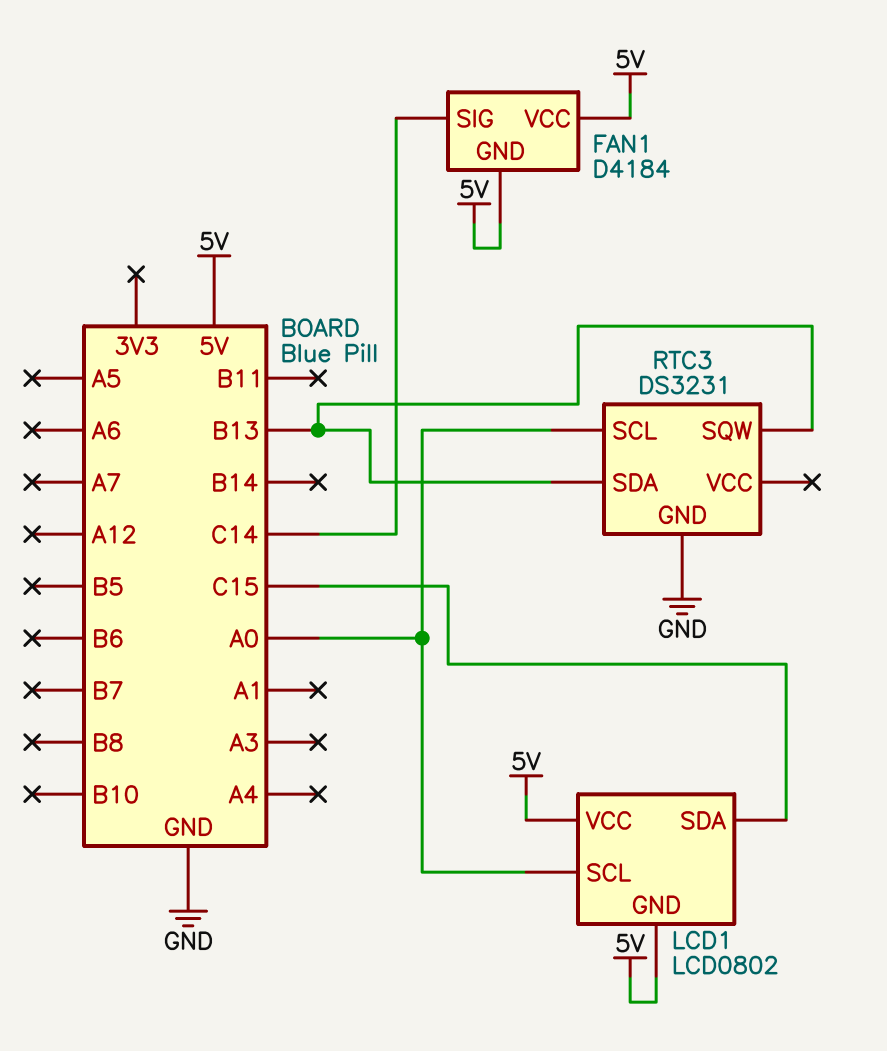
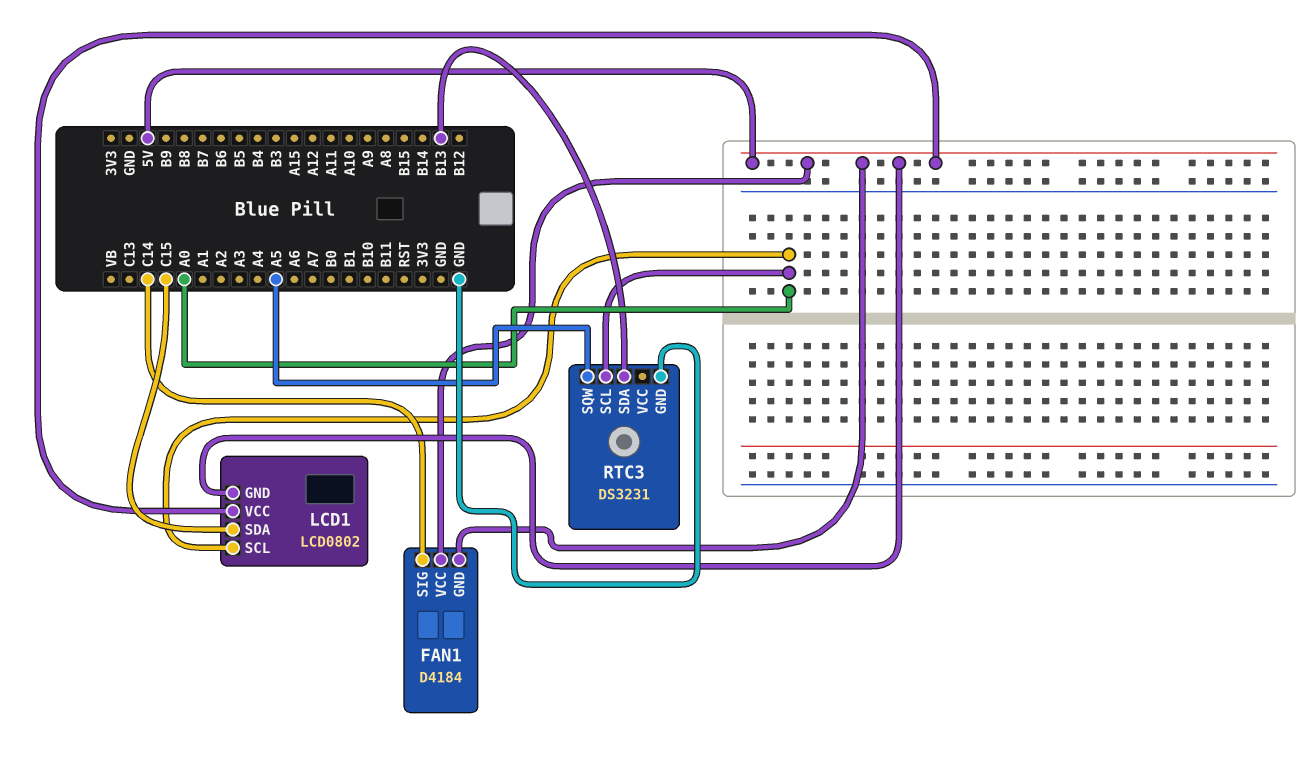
RTC3 pin SQW: B13 -> A5

